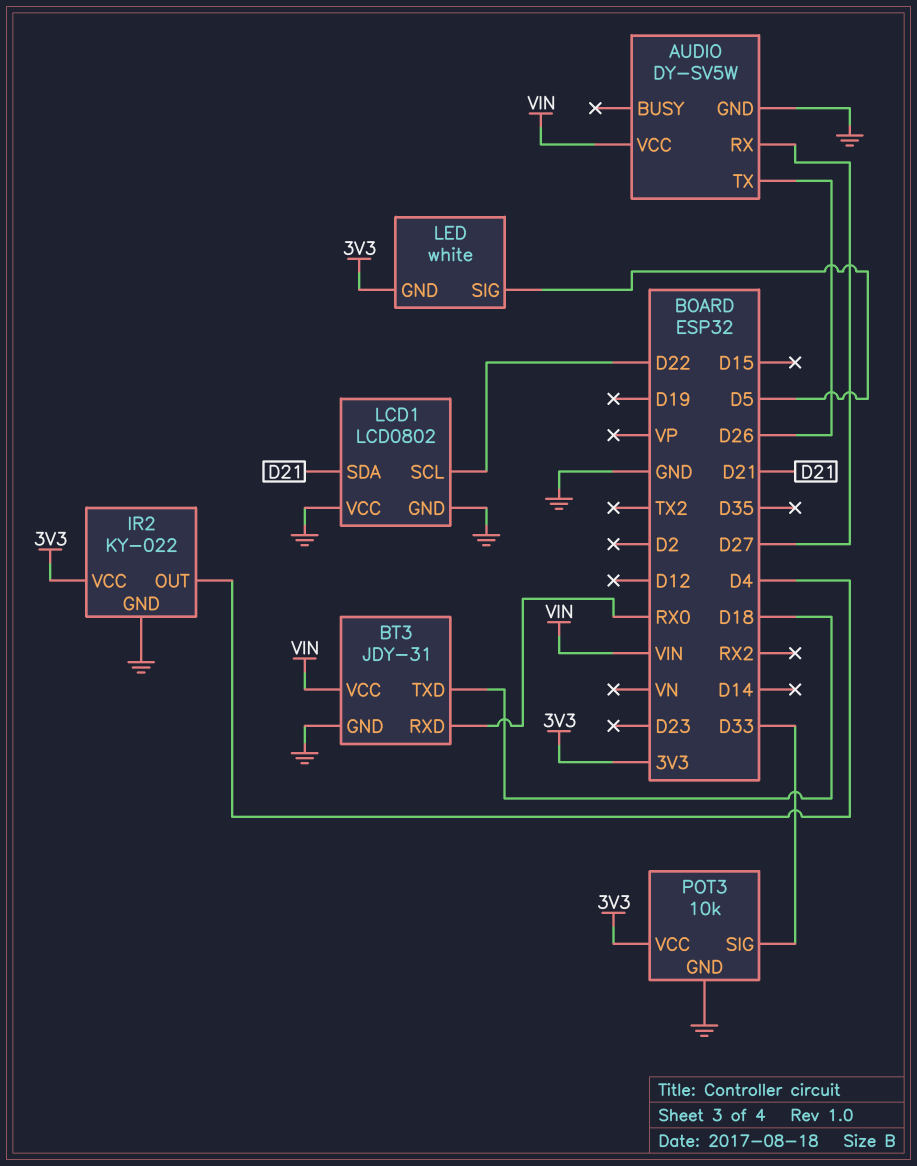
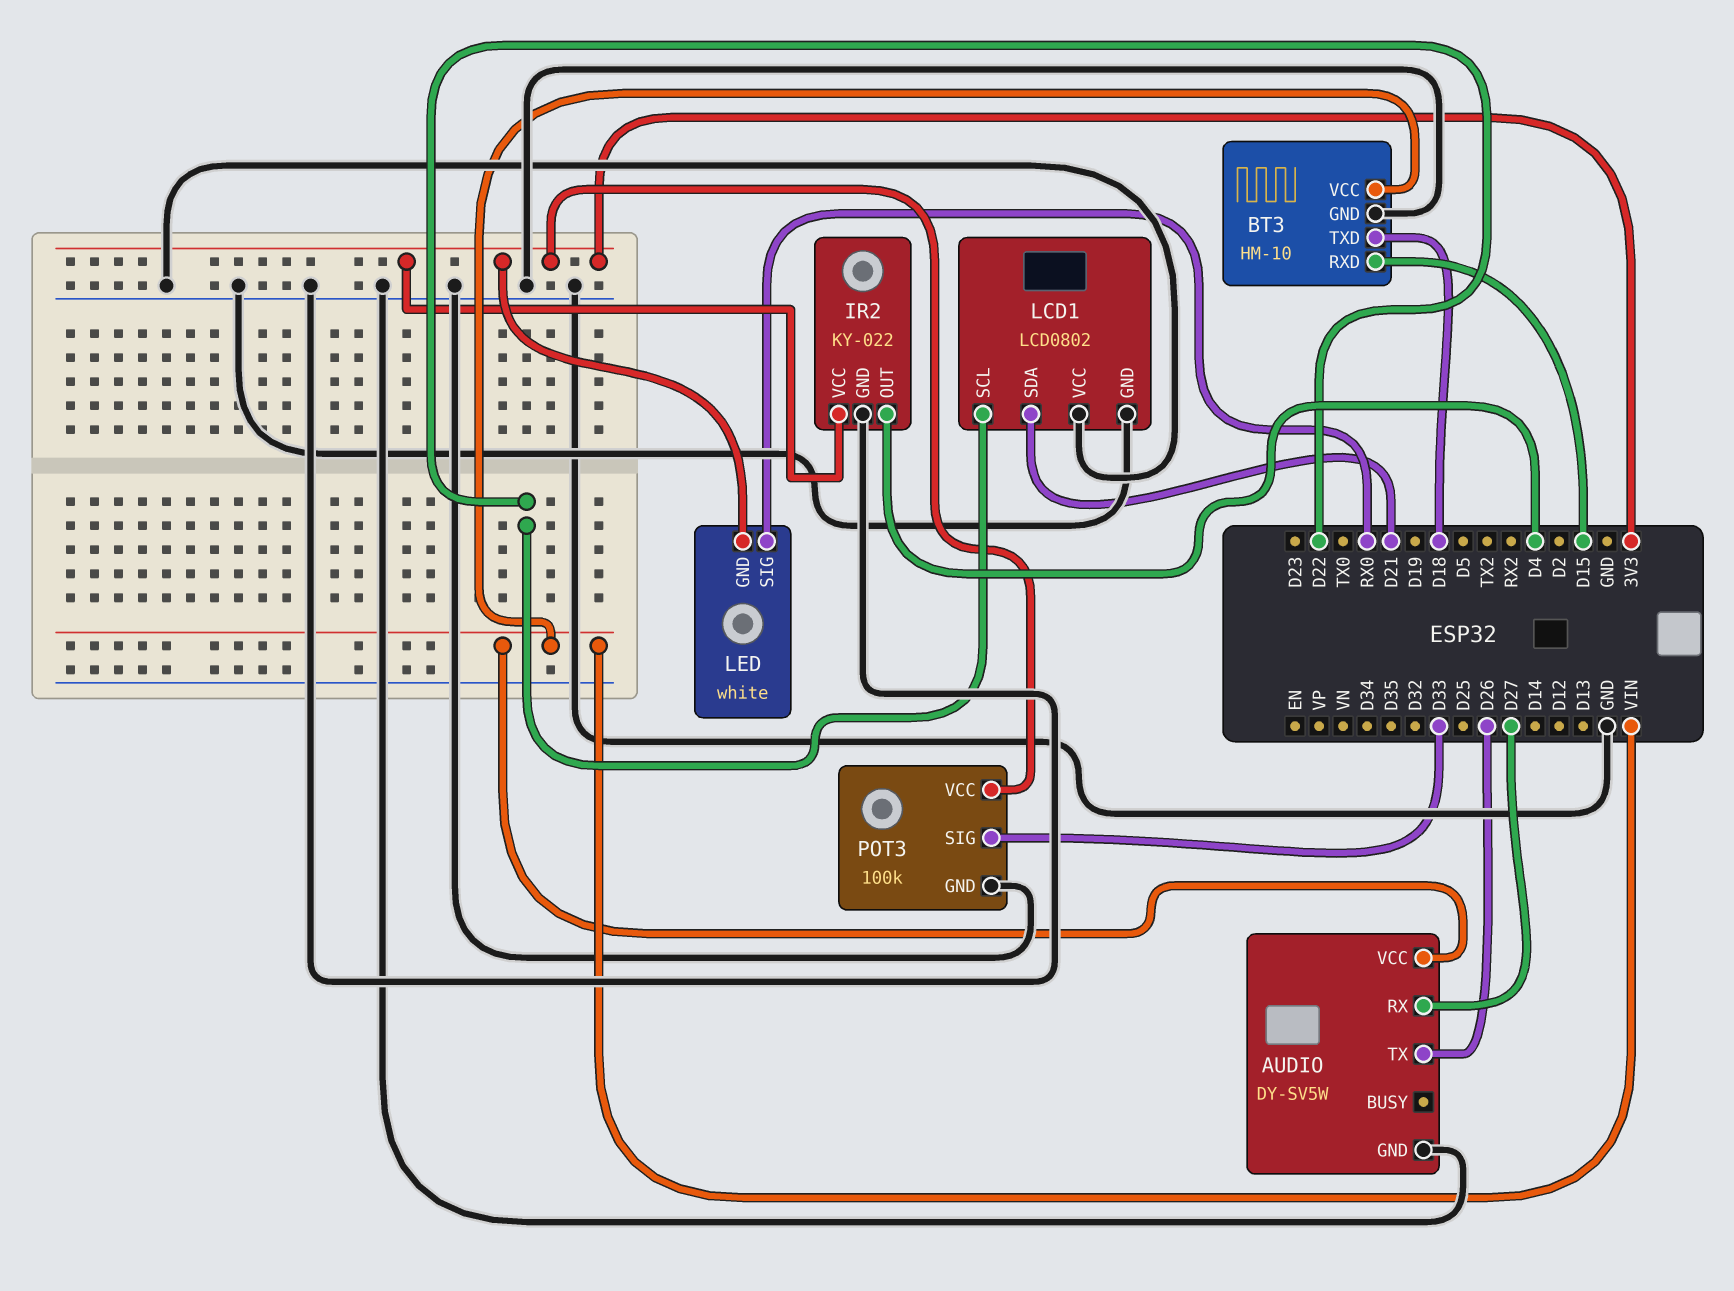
BT3: JDY-31 -> HM-10
BT3 pin RXD: RX0 -> D15
LED pin SIG: D5 -> RX0
POT3: 10k -> 100k

